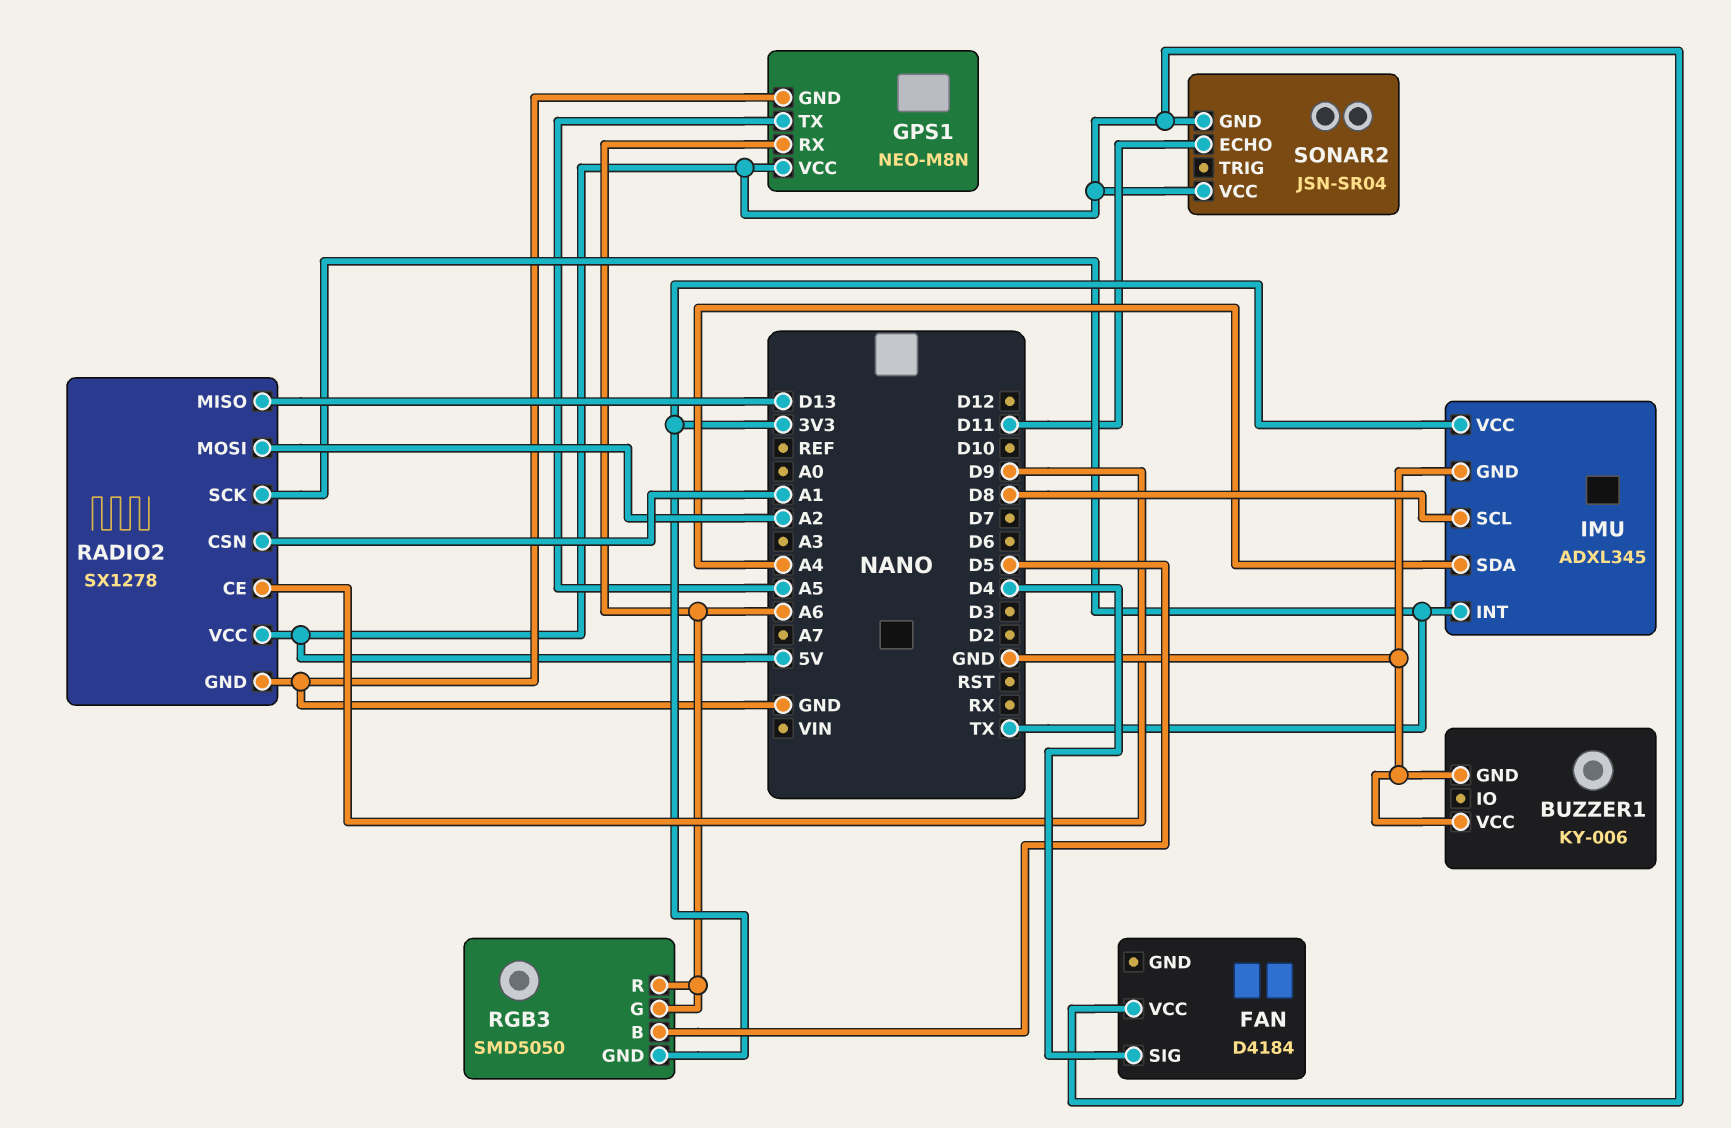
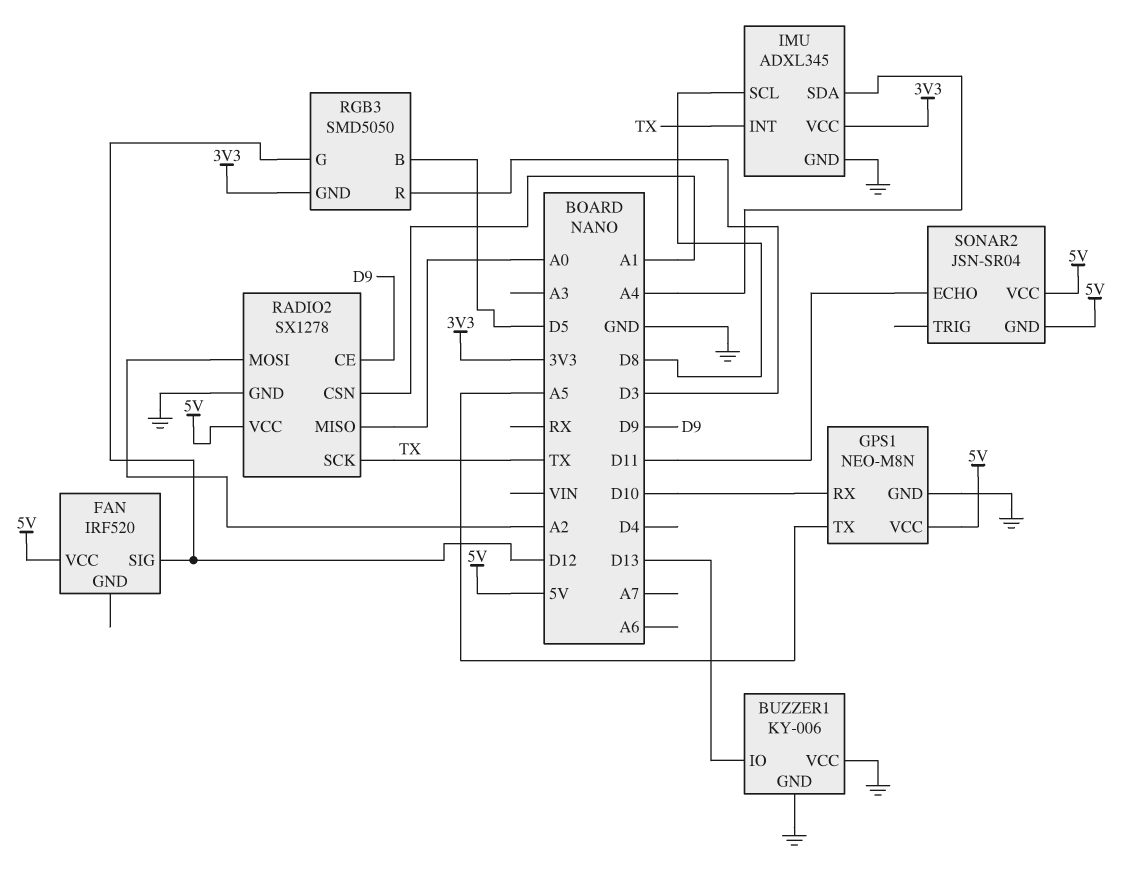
BUZZER1 pin IO: none -> D13
FAN: D4184 -> IRF520
FAN pin SIG: D4 -> D12
GPS1 pin RX: A6 -> D10
RADIO2 pin MISO: D13 -> A0
RGB3 pin G: A6 -> D12
RGB3 pin R: A6 -> D3

